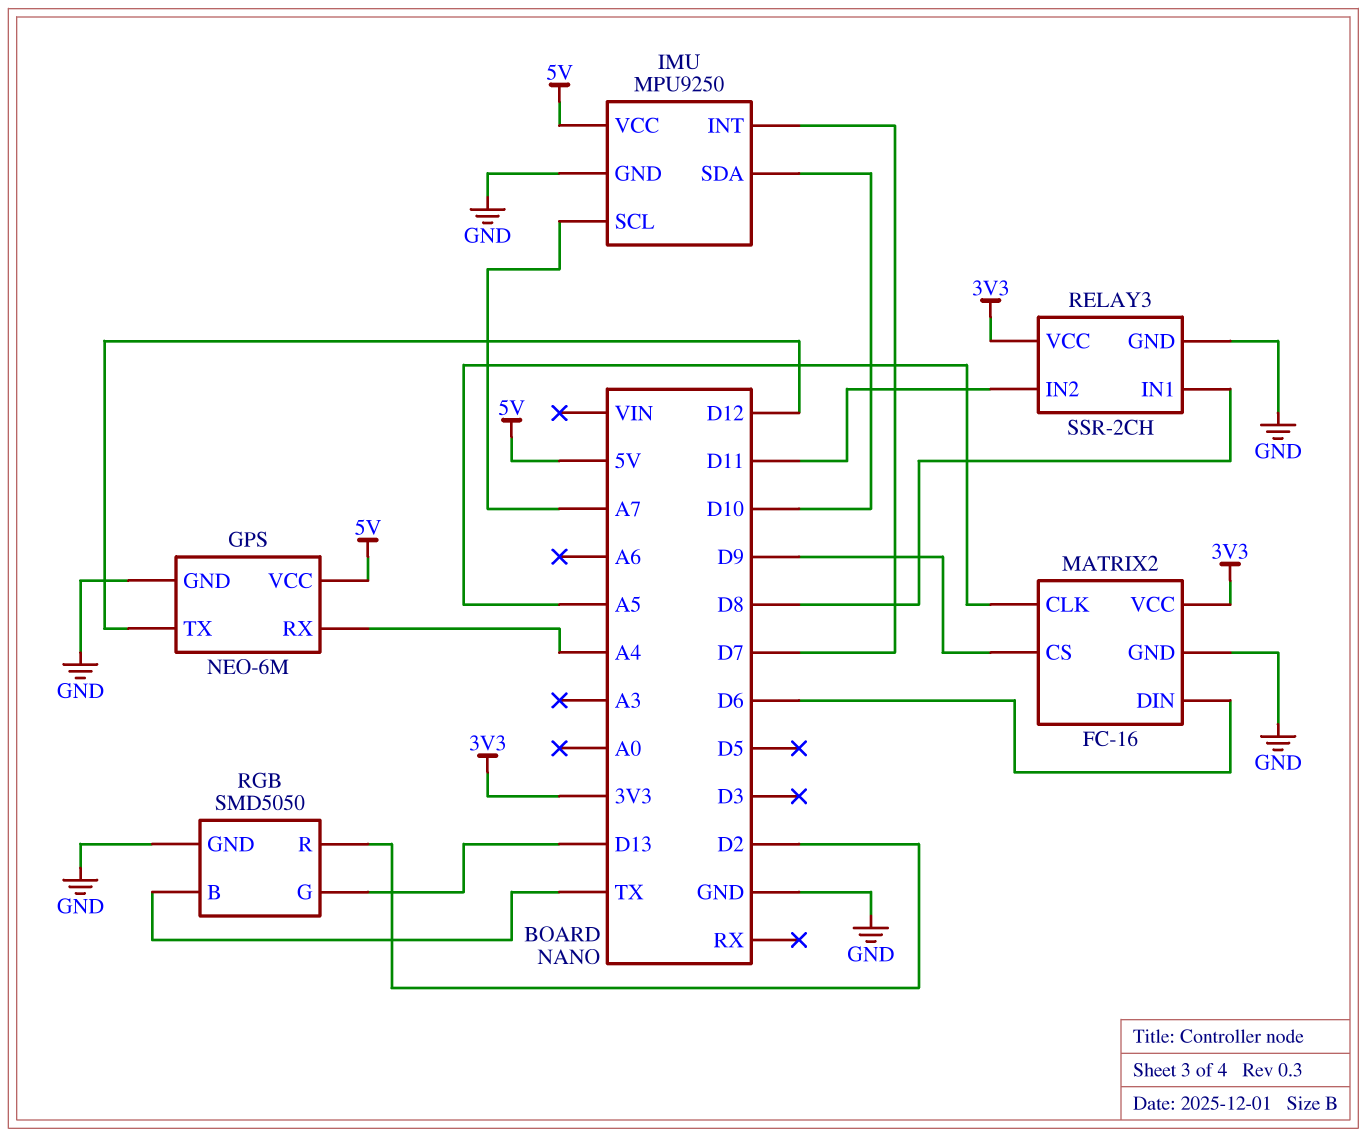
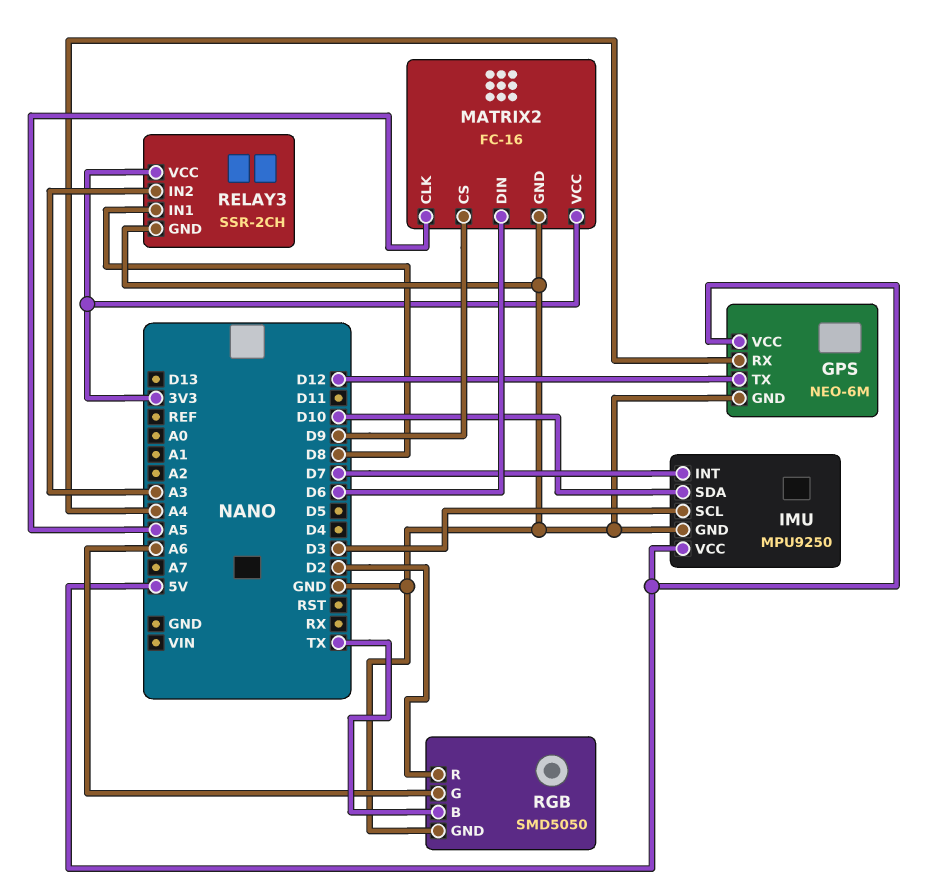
IMU pin SCL: A7 -> D3
RELAY3 pin IN2: D11 -> A3
RGB pin G: D13 -> A6

